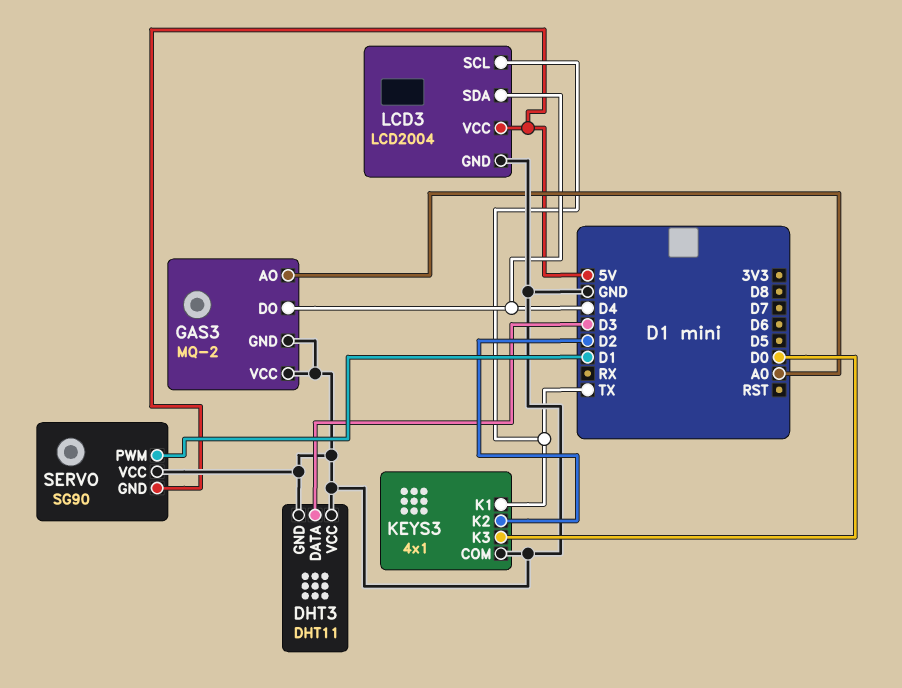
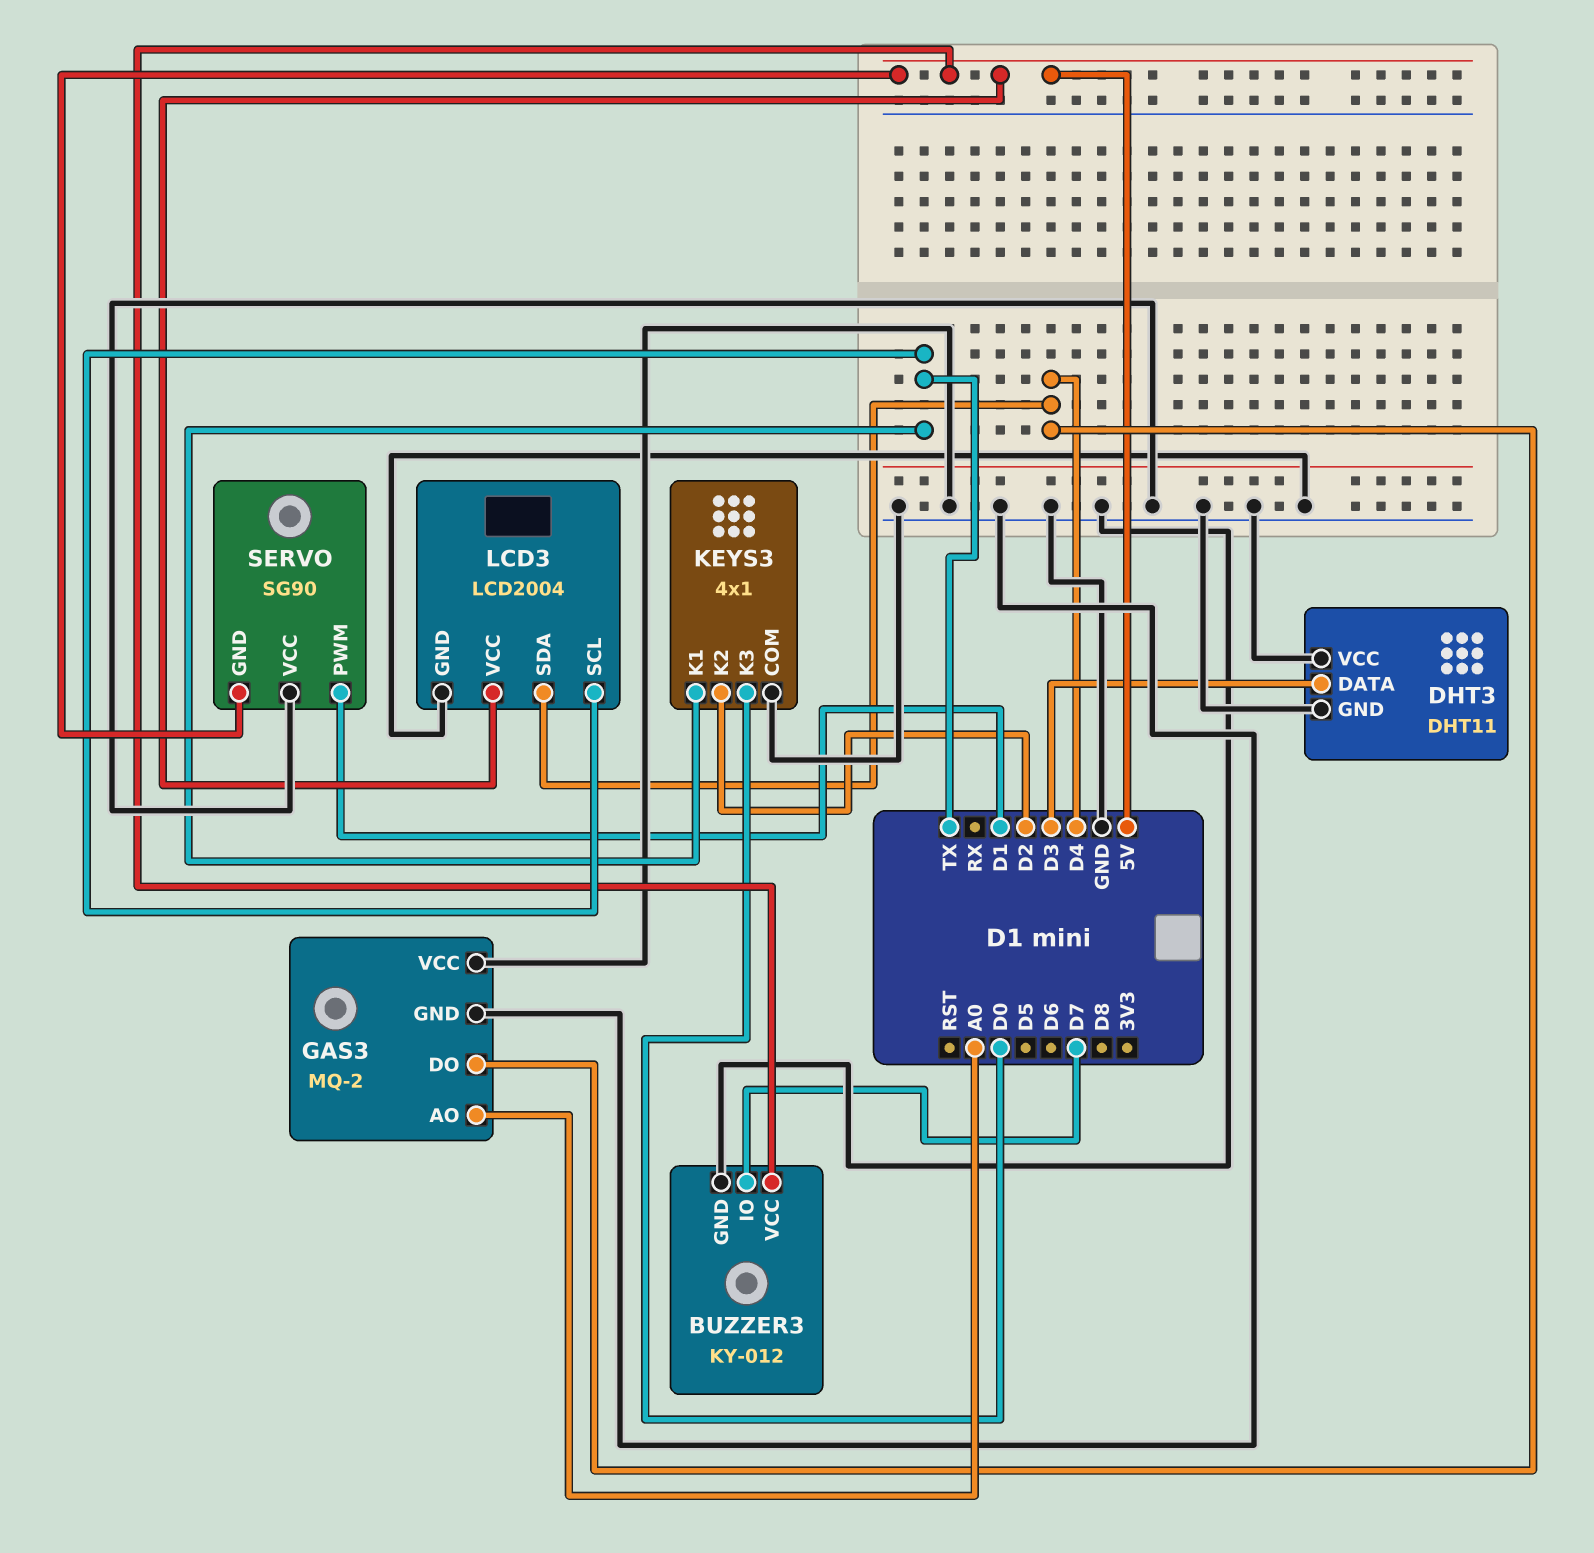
BUZZER3: none -> KY-012
BUZZER3 pin GND: none -> GND
BUZZER3 pin IO: none -> D7
BUZZER3 pin VCC: none -> 5V

